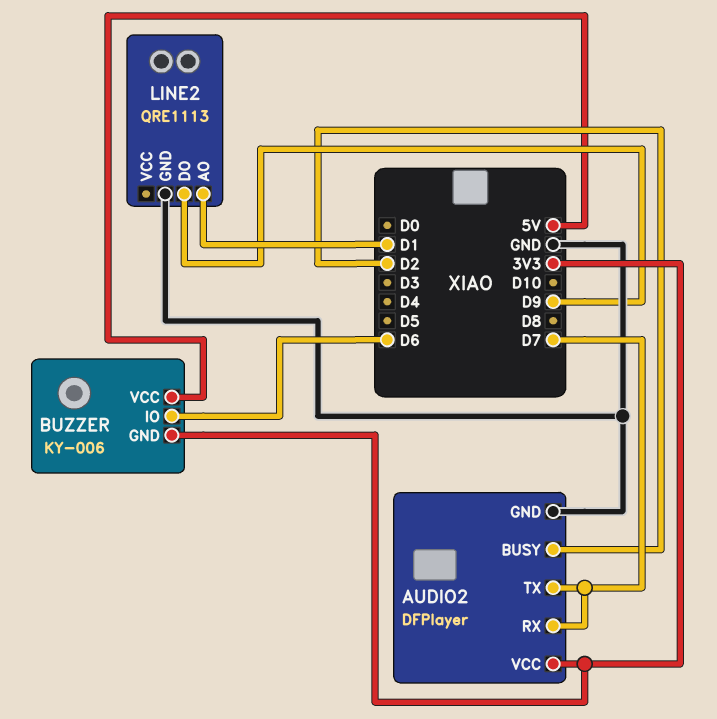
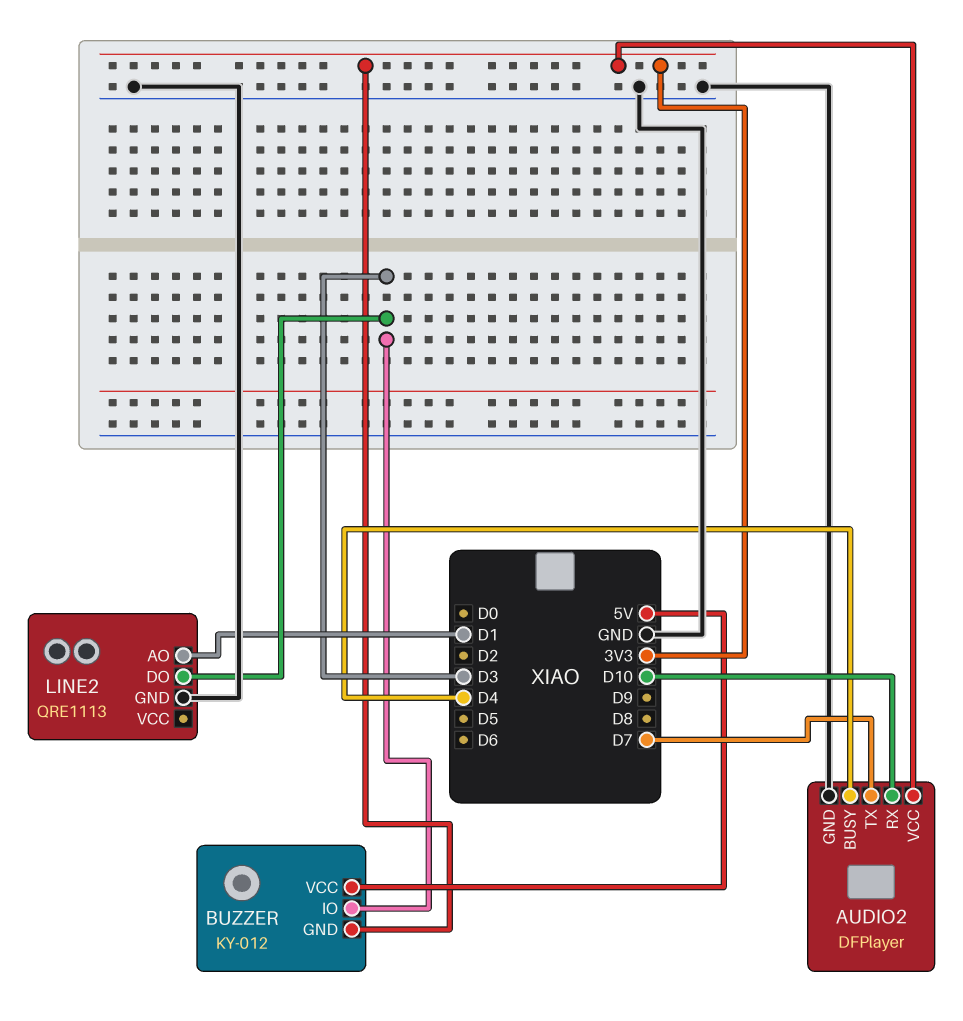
AUDIO2 pin BUSY: D2 -> D4
AUDIO2 pin RX: D7 -> D10
BUZZER: KY-006 -> KY-012
BUZZER pin IO: D6 -> D3
LINE2 pin DO: D9 -> D3

